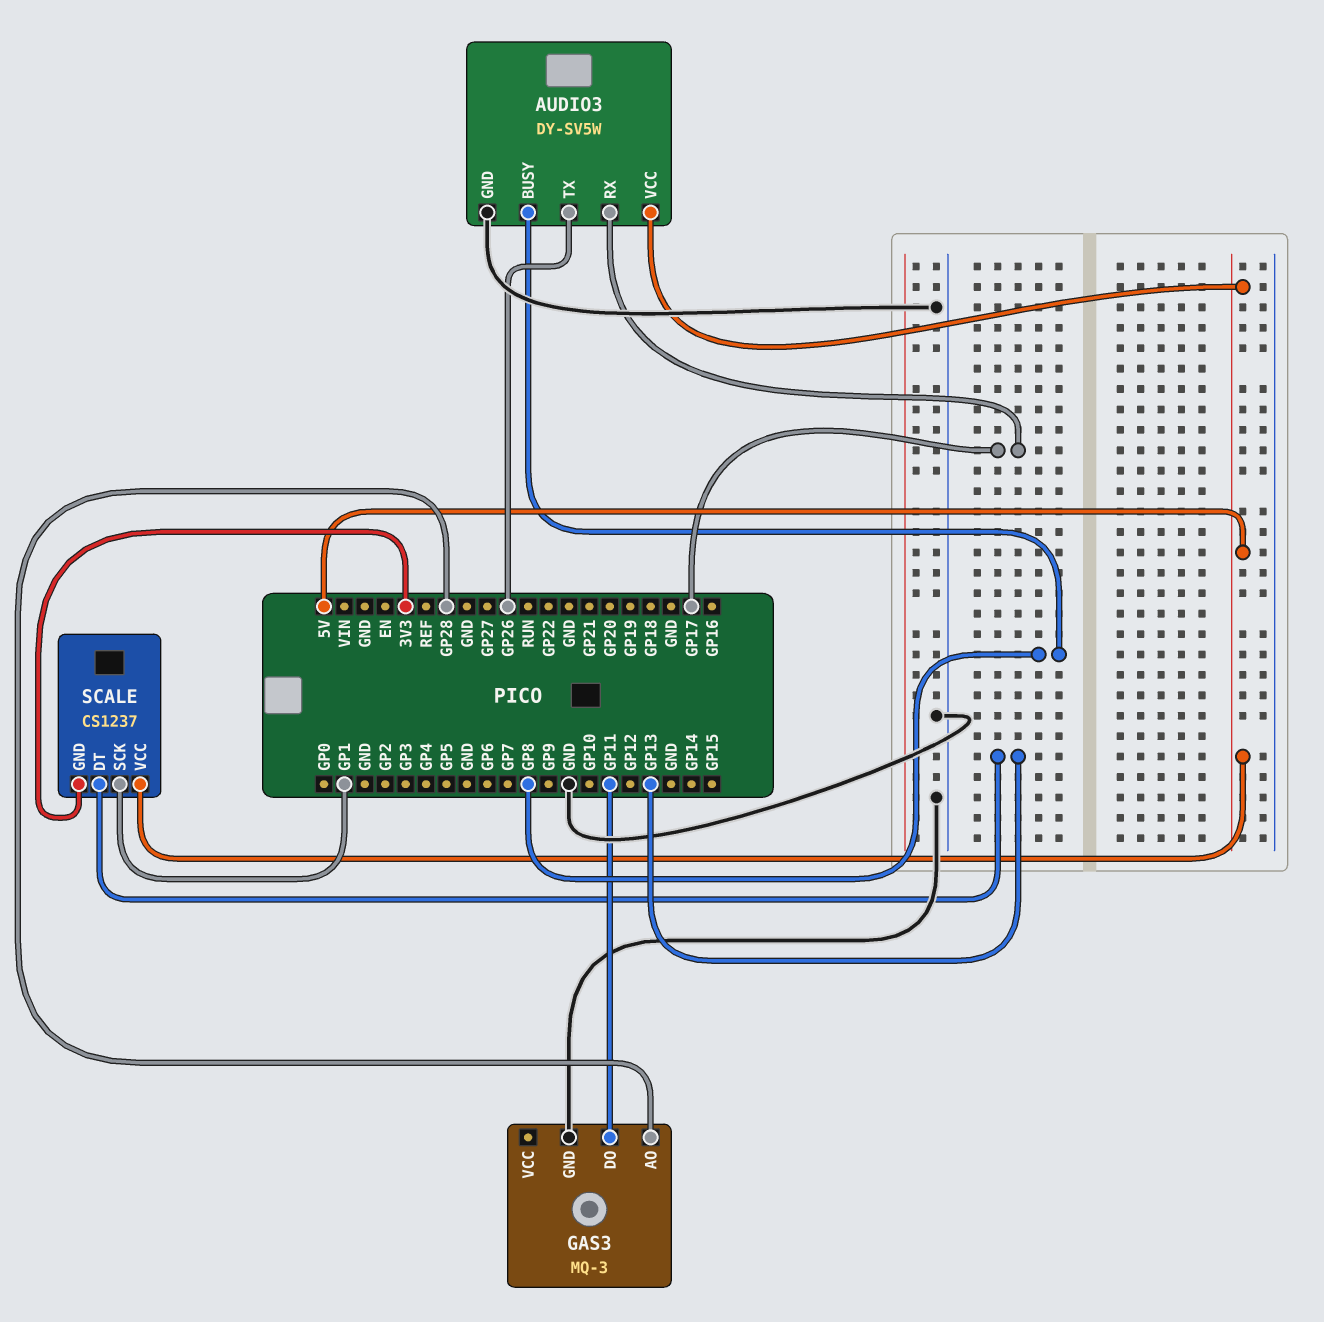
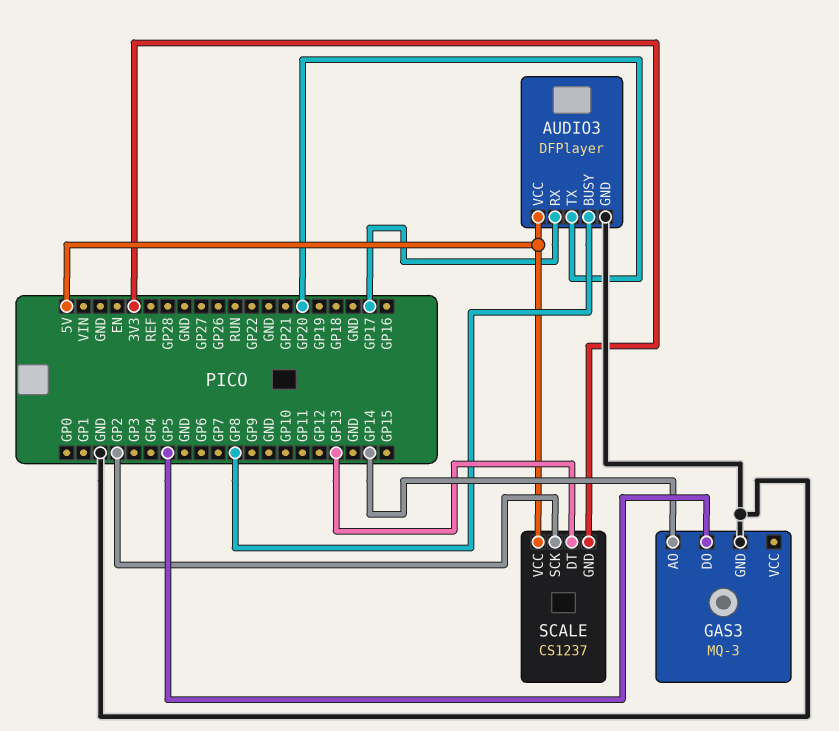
AUDIO3: DY-SV5W -> DFPlayer
AUDIO3 pin TX: GP26 -> GP20
GAS3 pin AO: GP28 -> GP14
GAS3 pin DO: GP11 -> GP5
SCALE pin SCK: GP1 -> GP2

